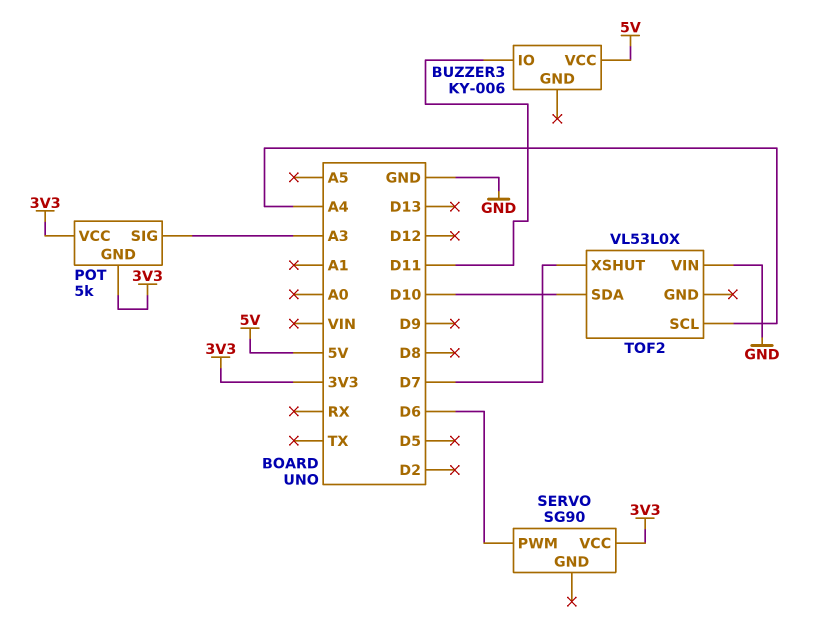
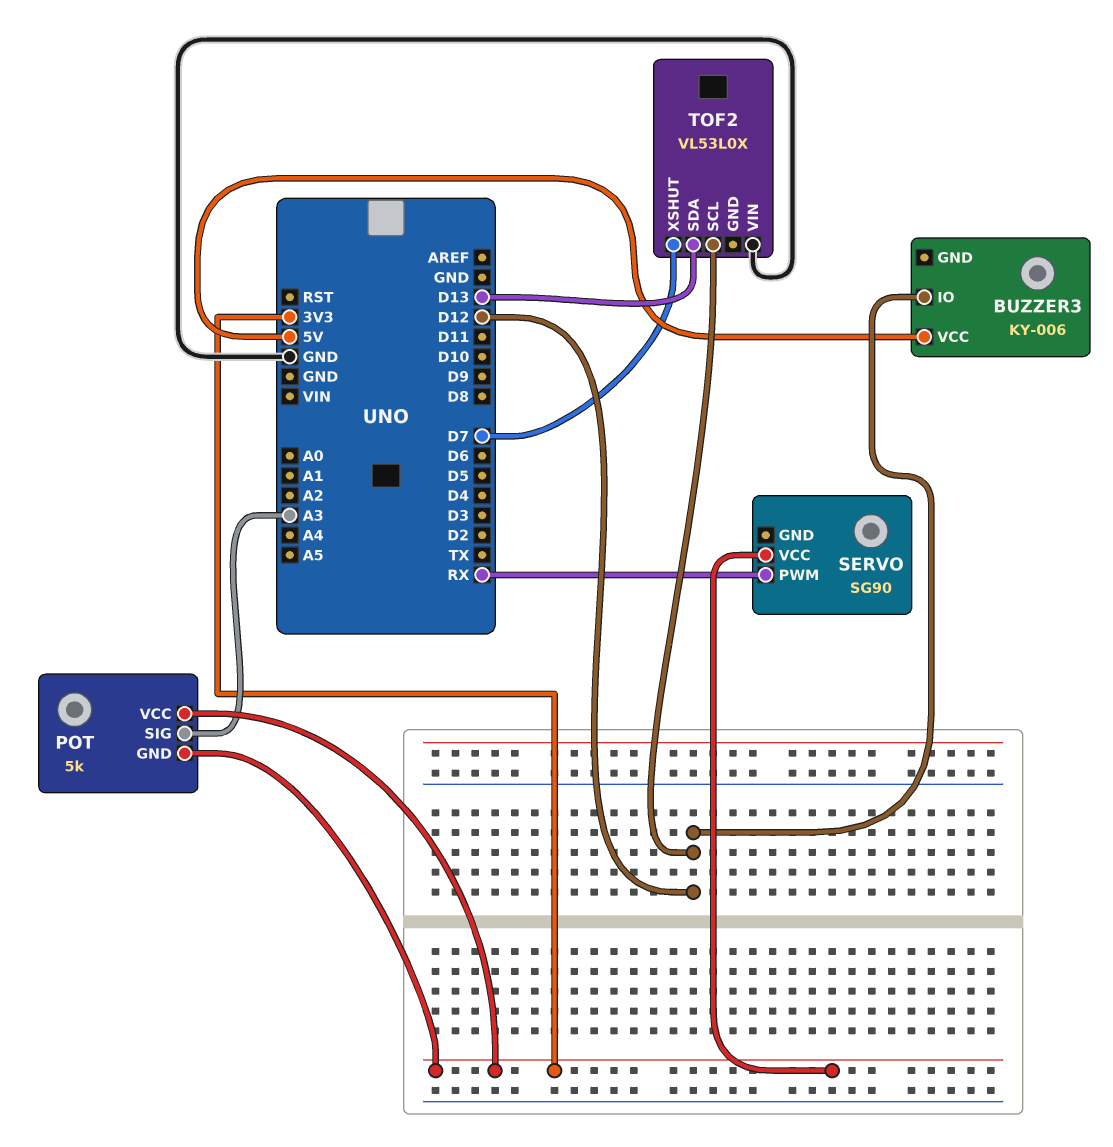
BUZZER3 pin IO: D11 -> D12
SERVO pin PWM: D6 -> RX
TOF2 pin SCL: A4 -> D12
TOF2 pin SDA: D10 -> D13

